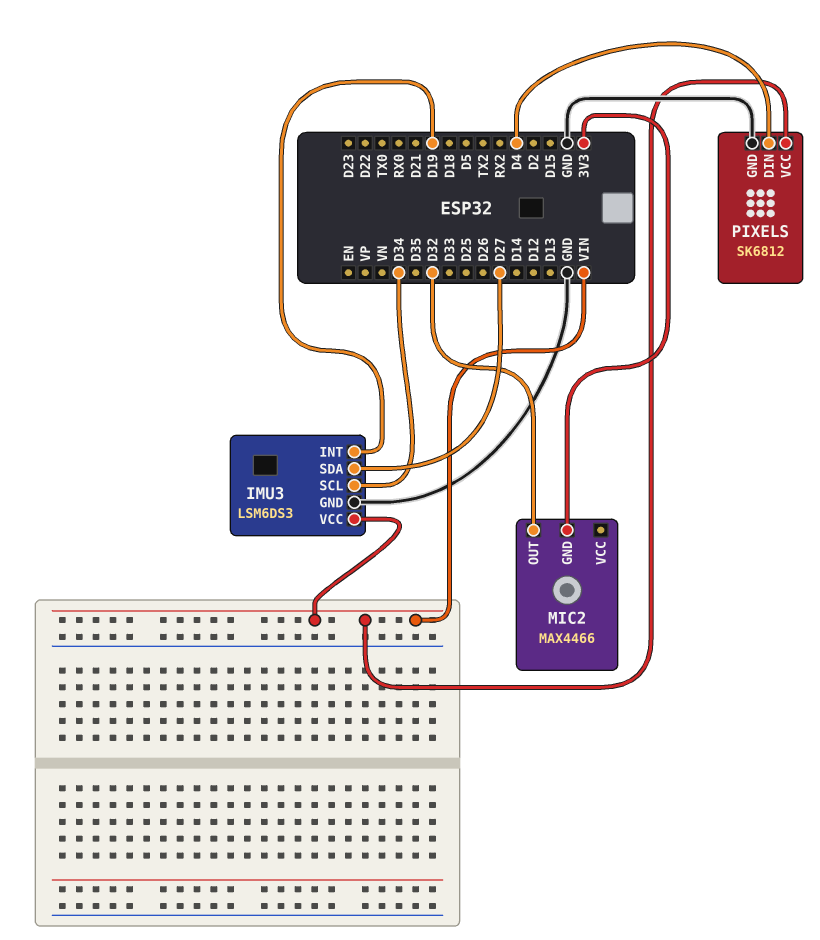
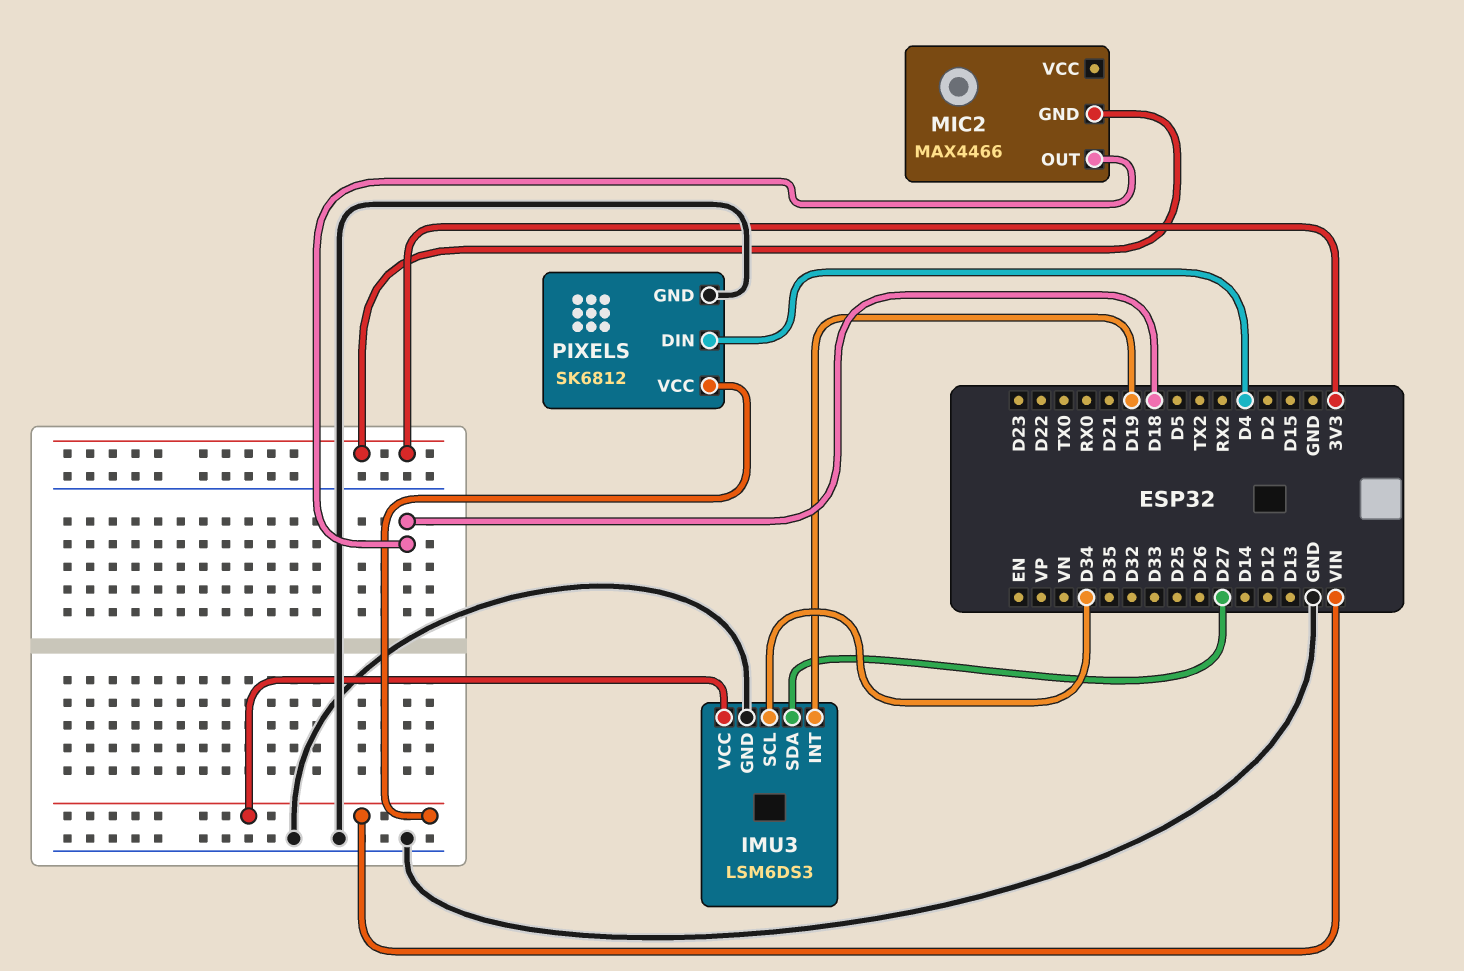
MIC2 pin OUT: D32 -> D18

